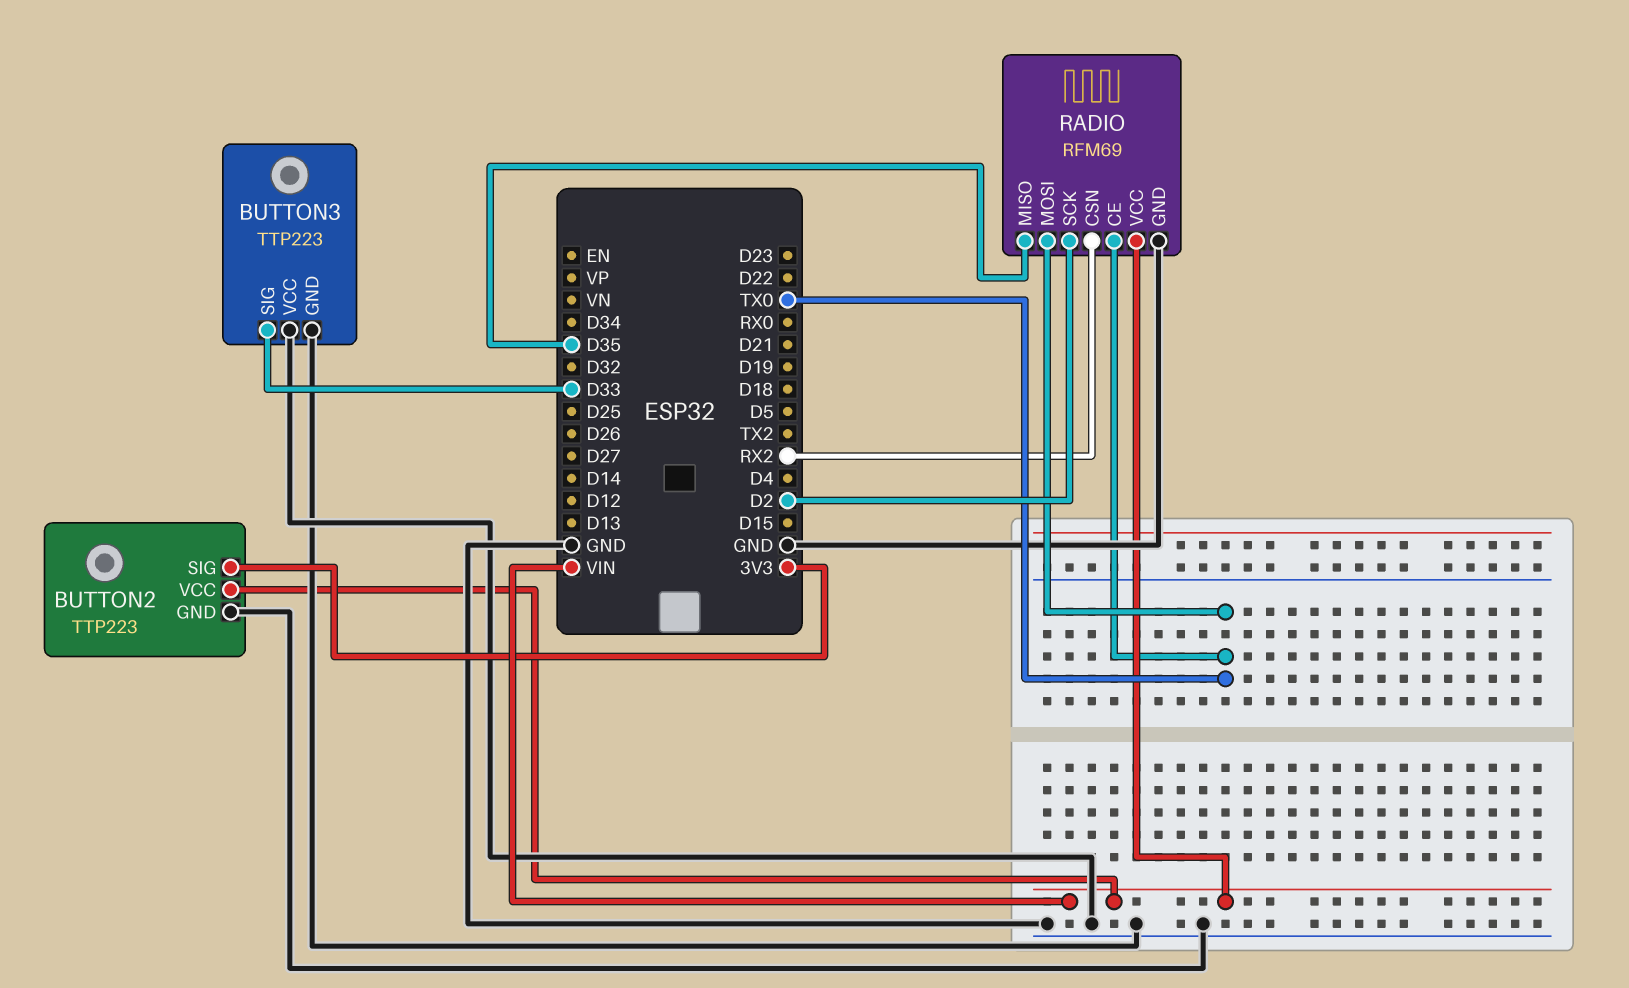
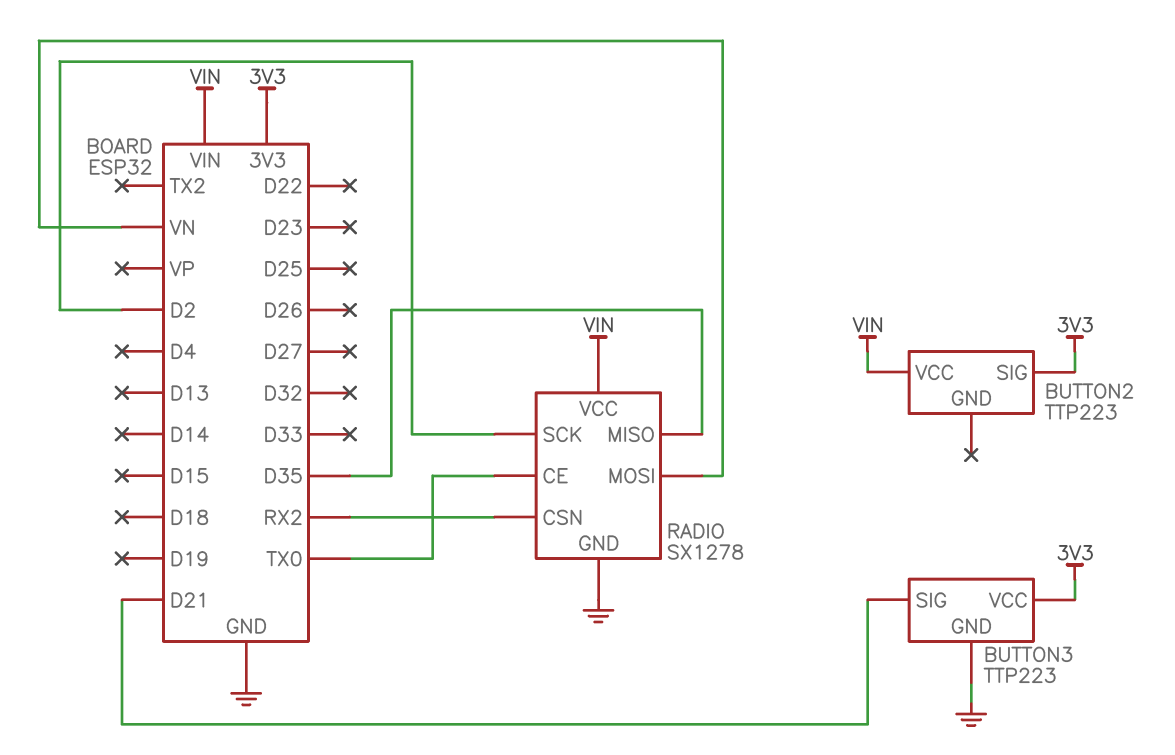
BUTTON2 pin GND: GND -> none
BUTTON3 pin SIG: D33 -> D21
BUTTON3 pin VCC: GND -> 3V3
RADIO: RFM69 -> SX1278
RADIO pin MOSI: TX0 -> VN

